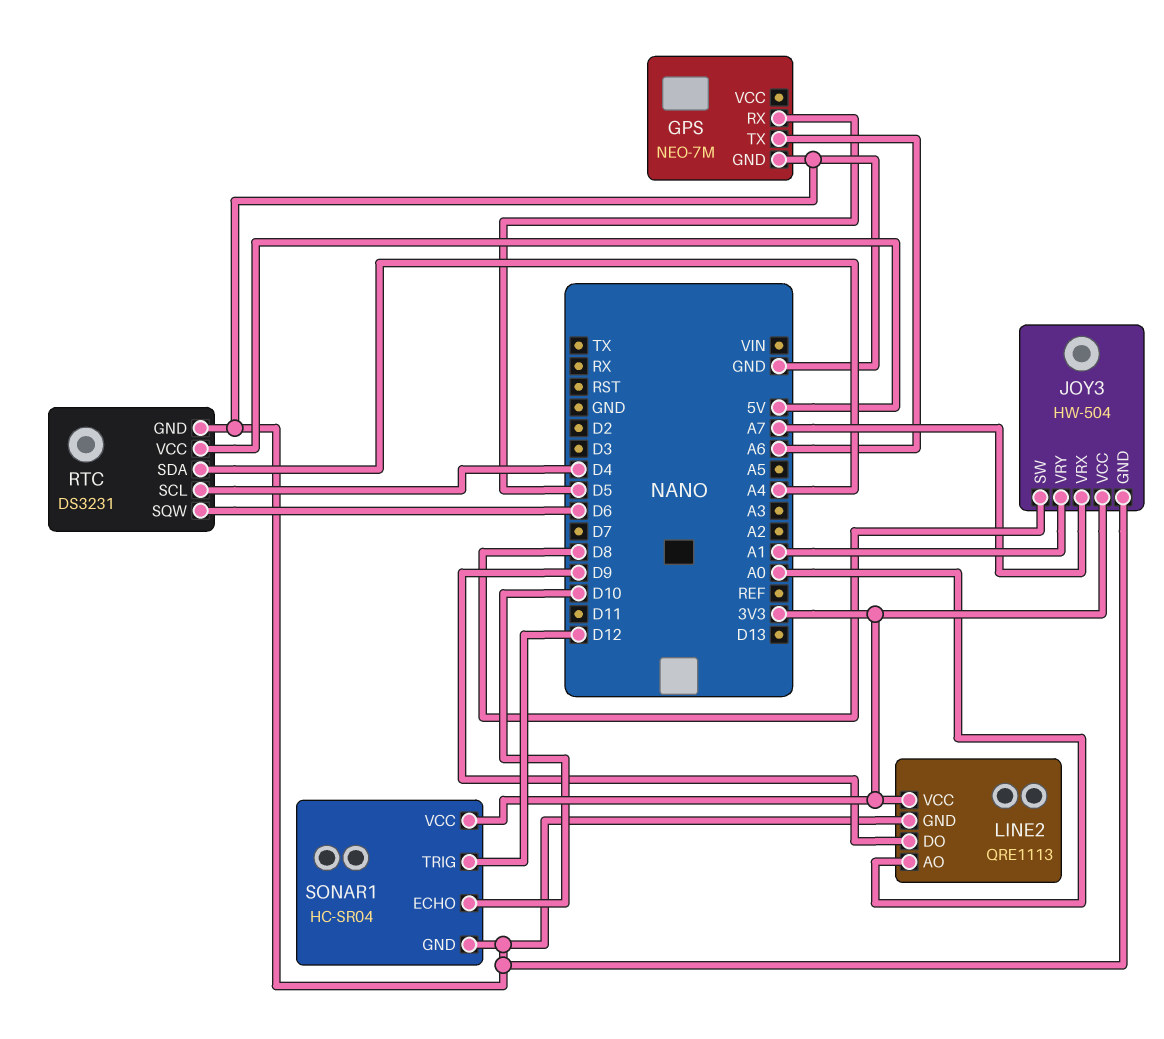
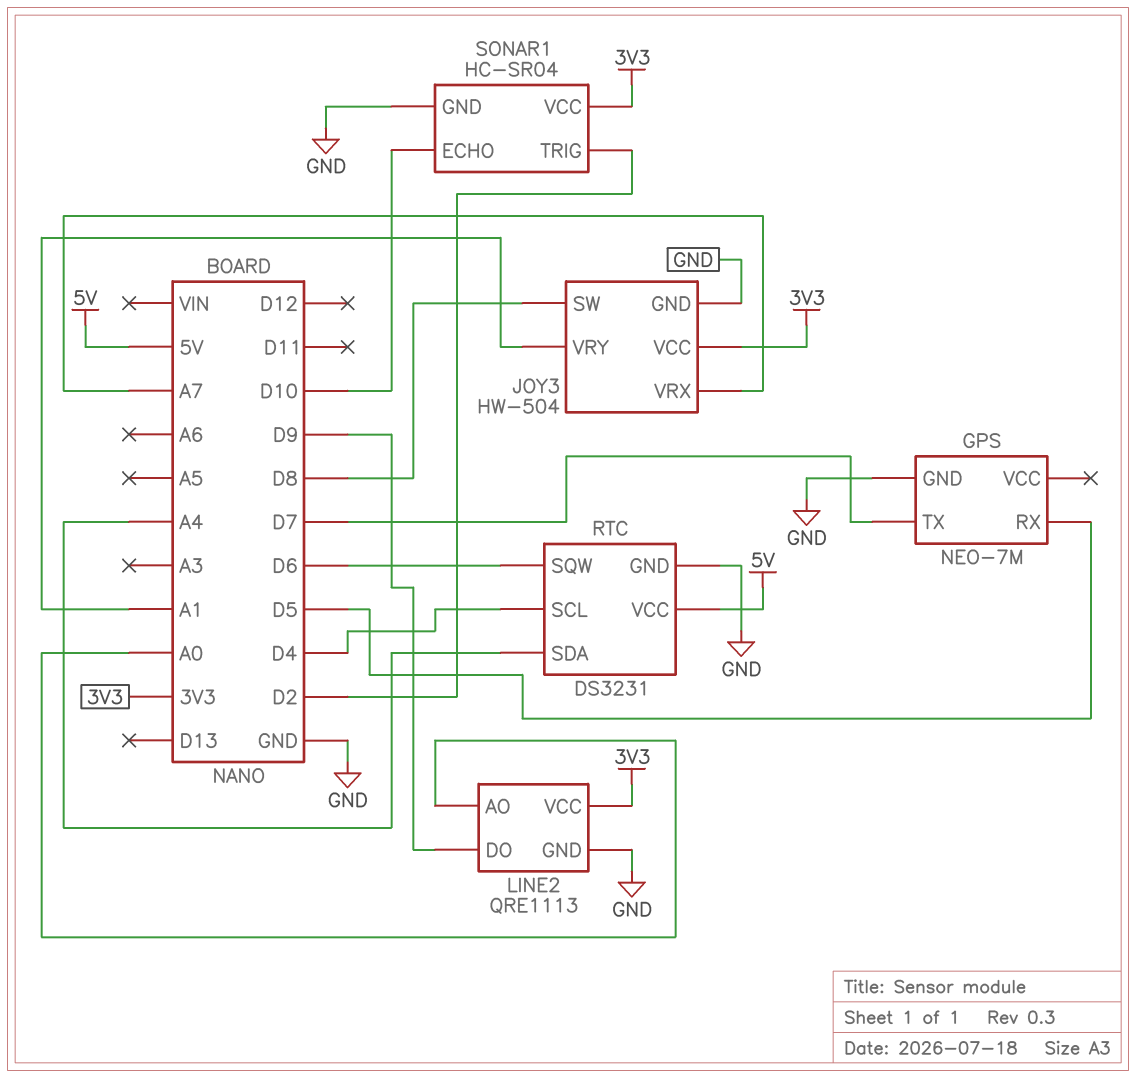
GPS pin TX: A6 -> D7
SONAR1 pin TRIG: D12 -> D2

